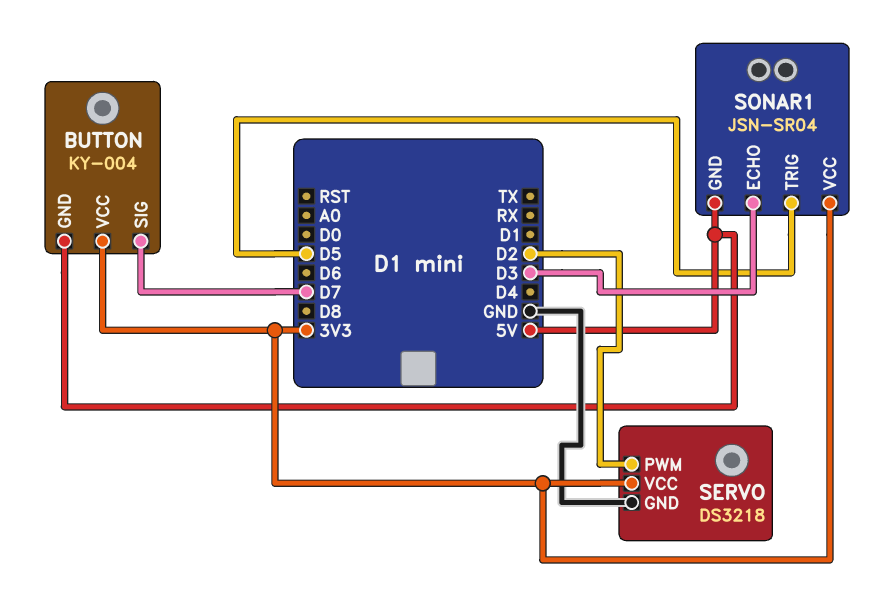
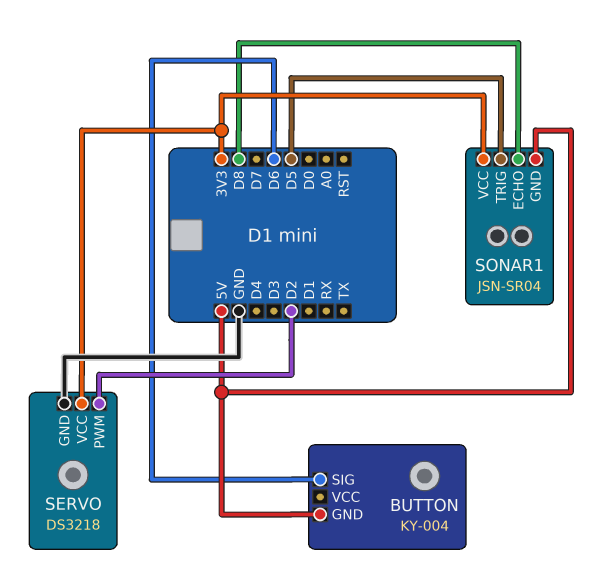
BUTTON pin SIG: D7 -> D6
BUTTON pin VCC: 3V3 -> none
SONAR1 pin ECHO: D3 -> D8

